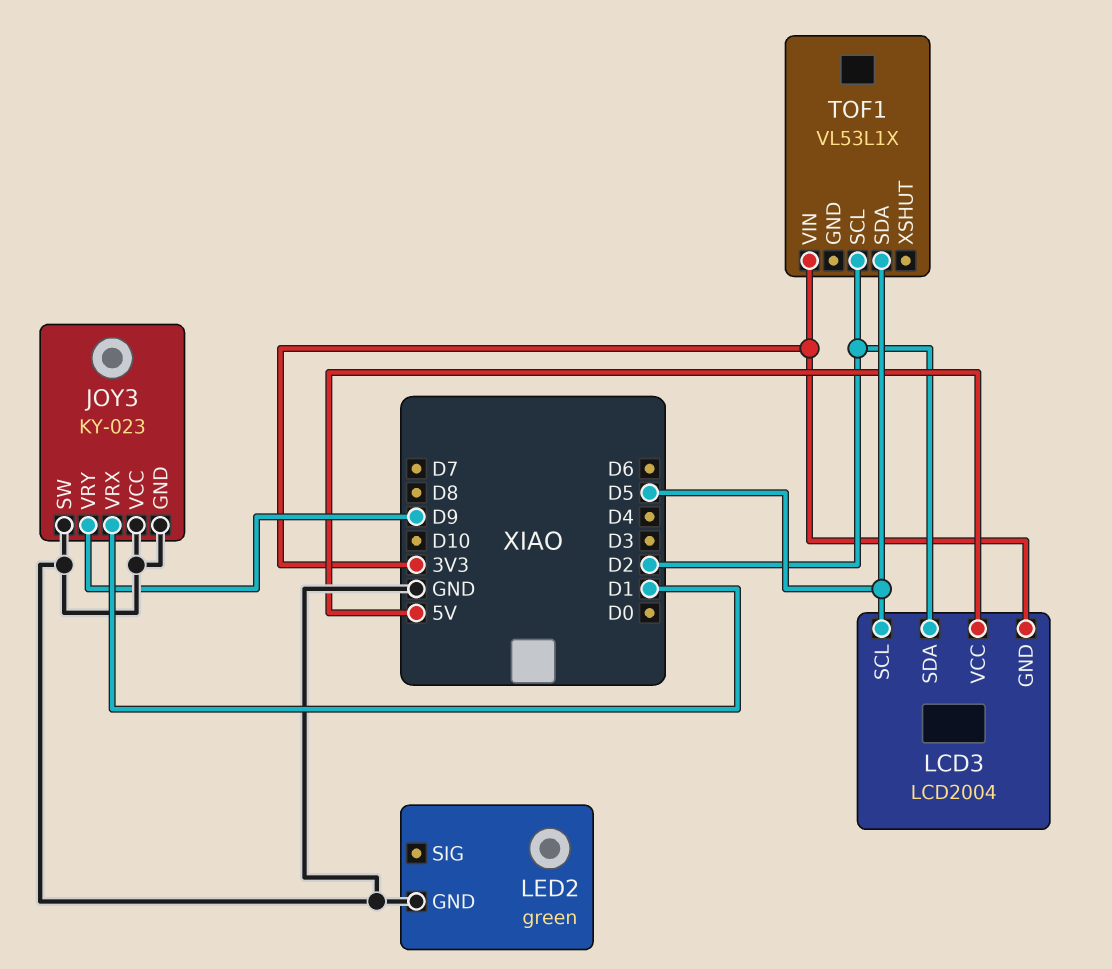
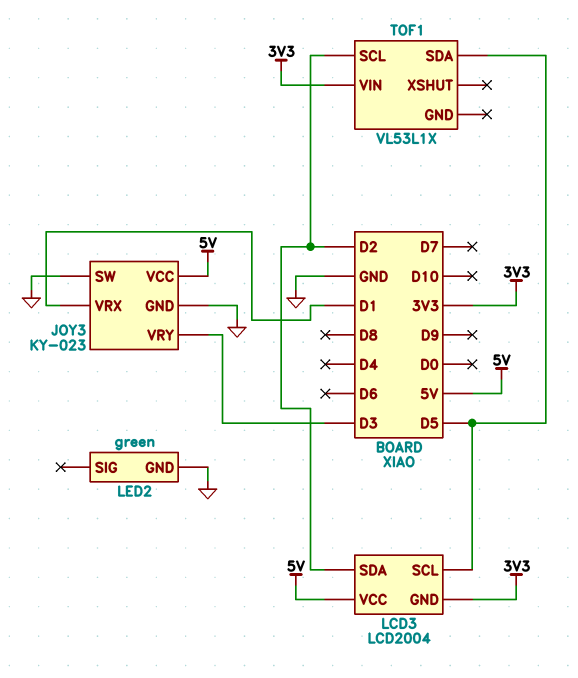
JOY3 pin VCC: GND -> 5V
JOY3 pin VRY: D9 -> D3

